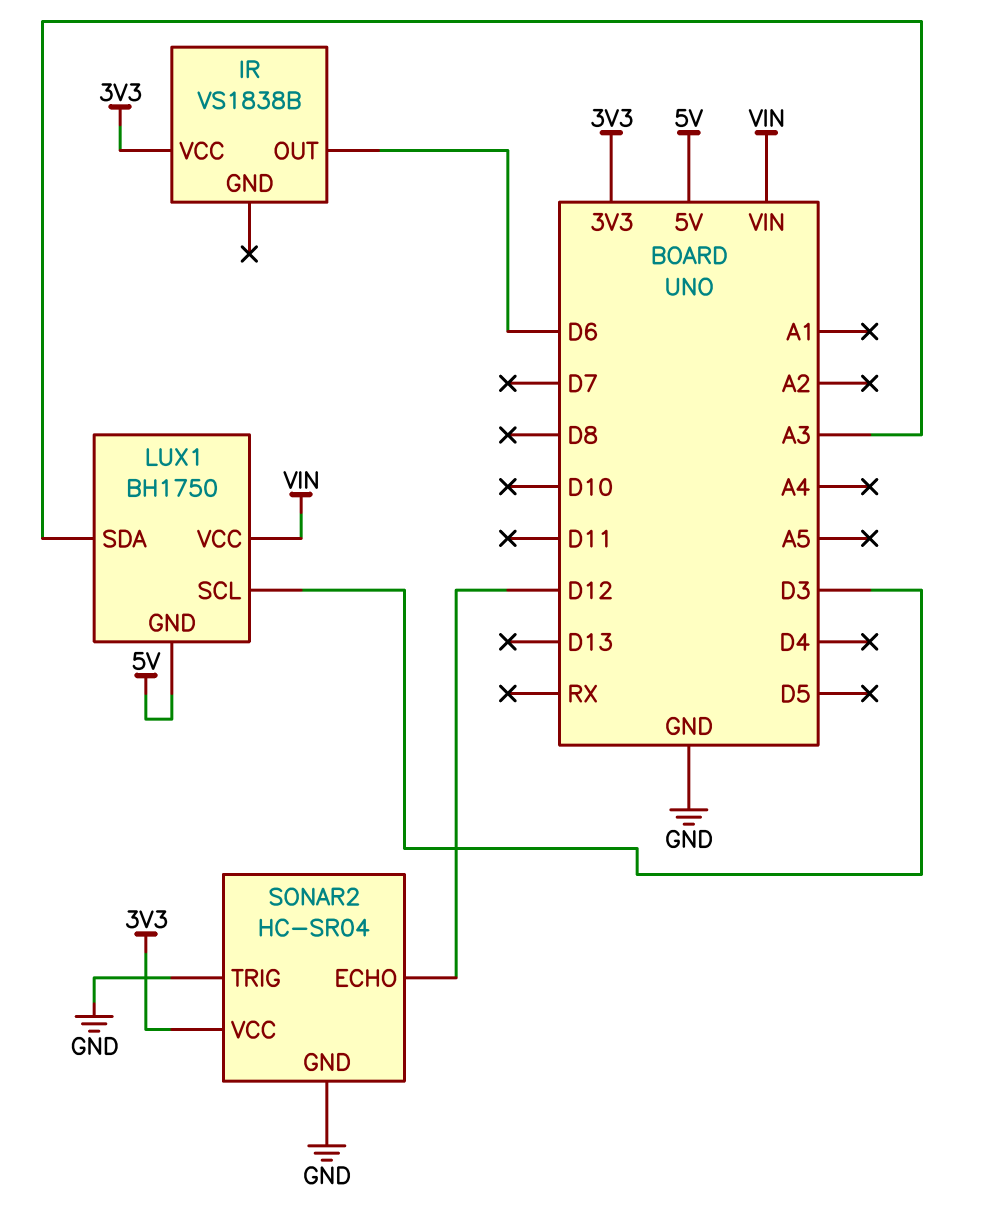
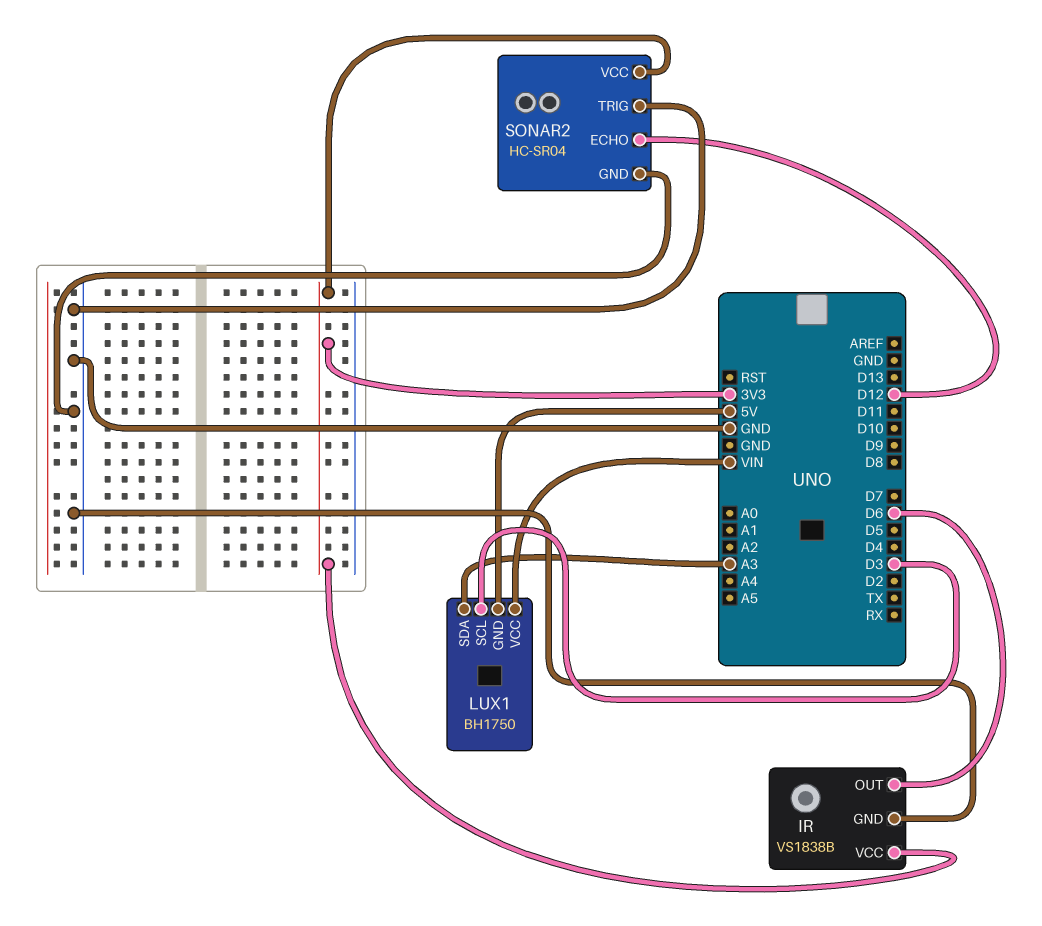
IR pin GND: none -> GND

